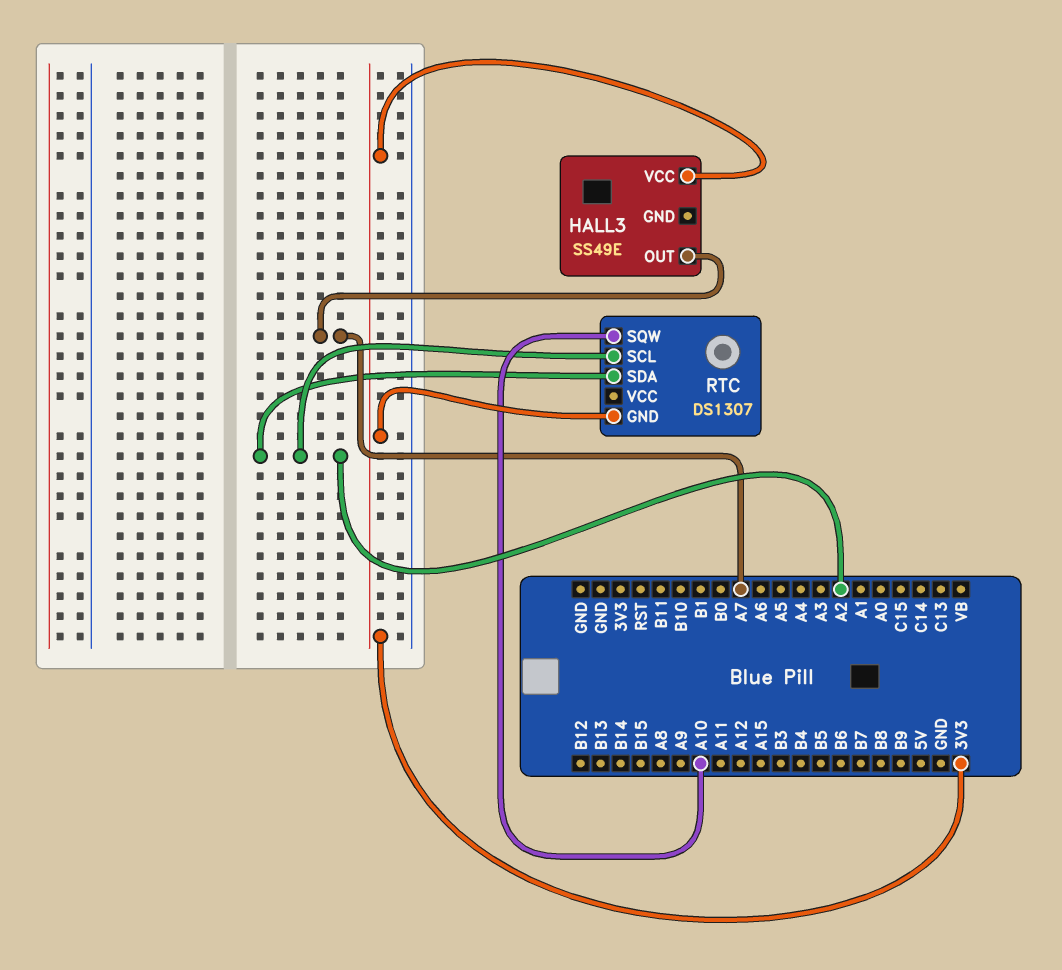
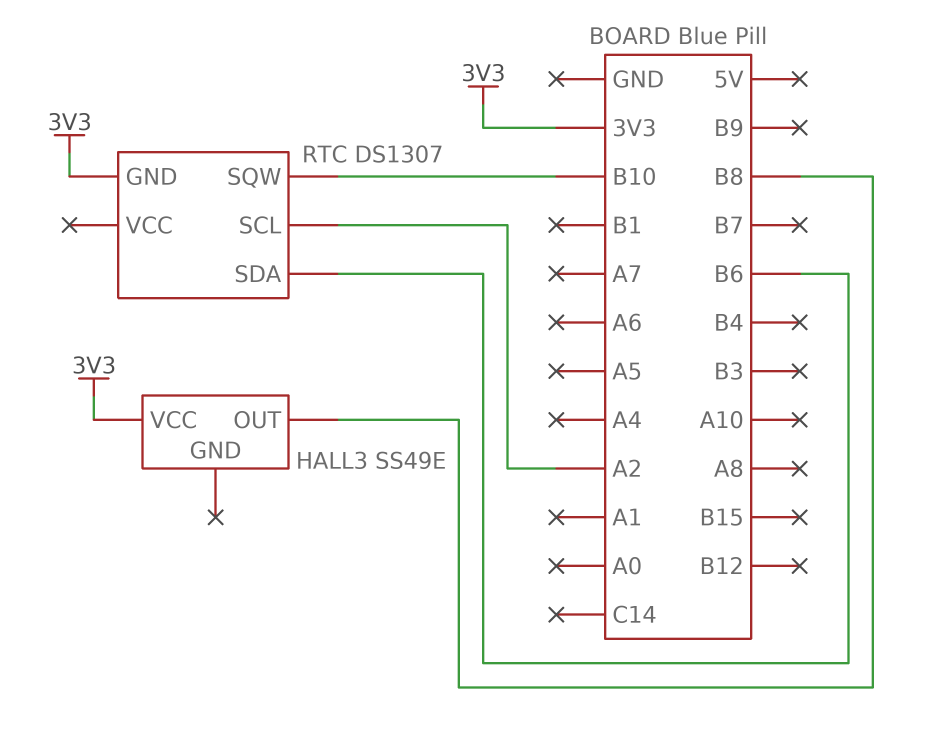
HALL3 pin OUT: A7 -> B8
RTC pin SDA: A2 -> B6
RTC pin SQW: A10 -> B10

